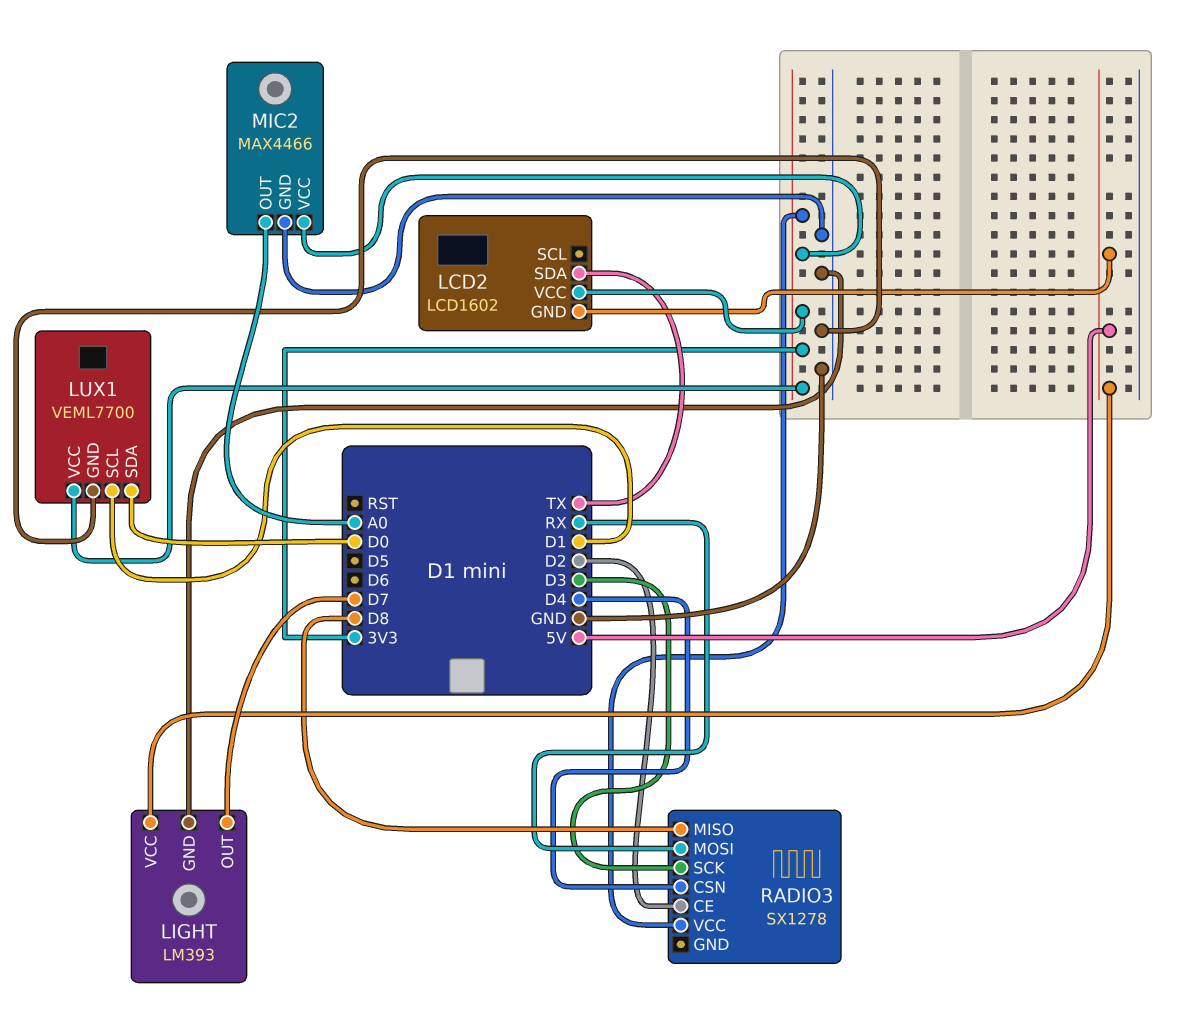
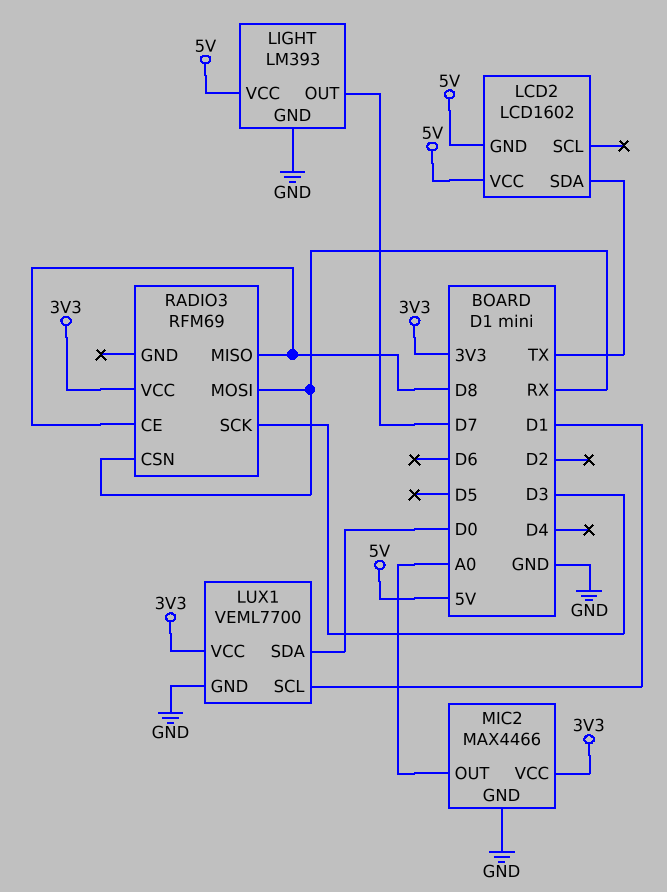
LCD2 pin VCC: 3V3 -> 5V
RADIO3: SX1278 -> RFM69
RADIO3 pin CE: D2 -> D8
RADIO3 pin CSN: D4 -> RX

